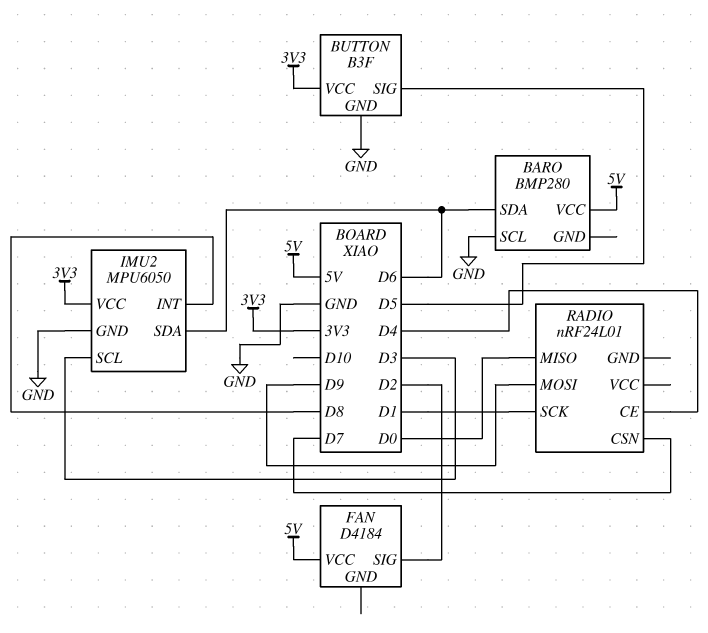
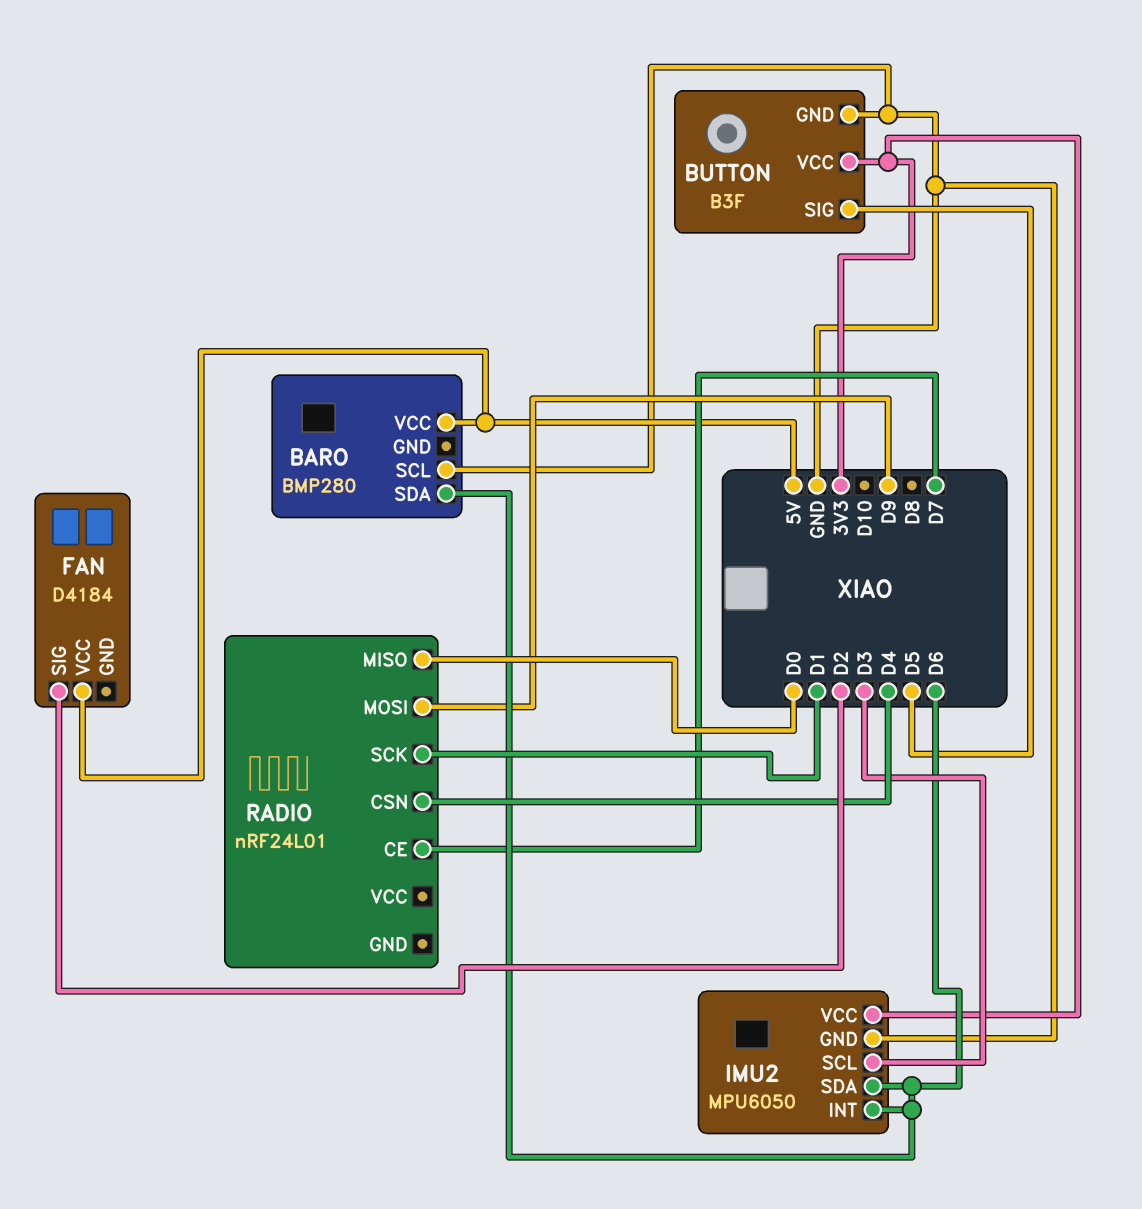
IMU2 pin INT: D8 -> D6
RADIO pin CE: D4 -> D7
RADIO pin CSN: D7 -> D4

